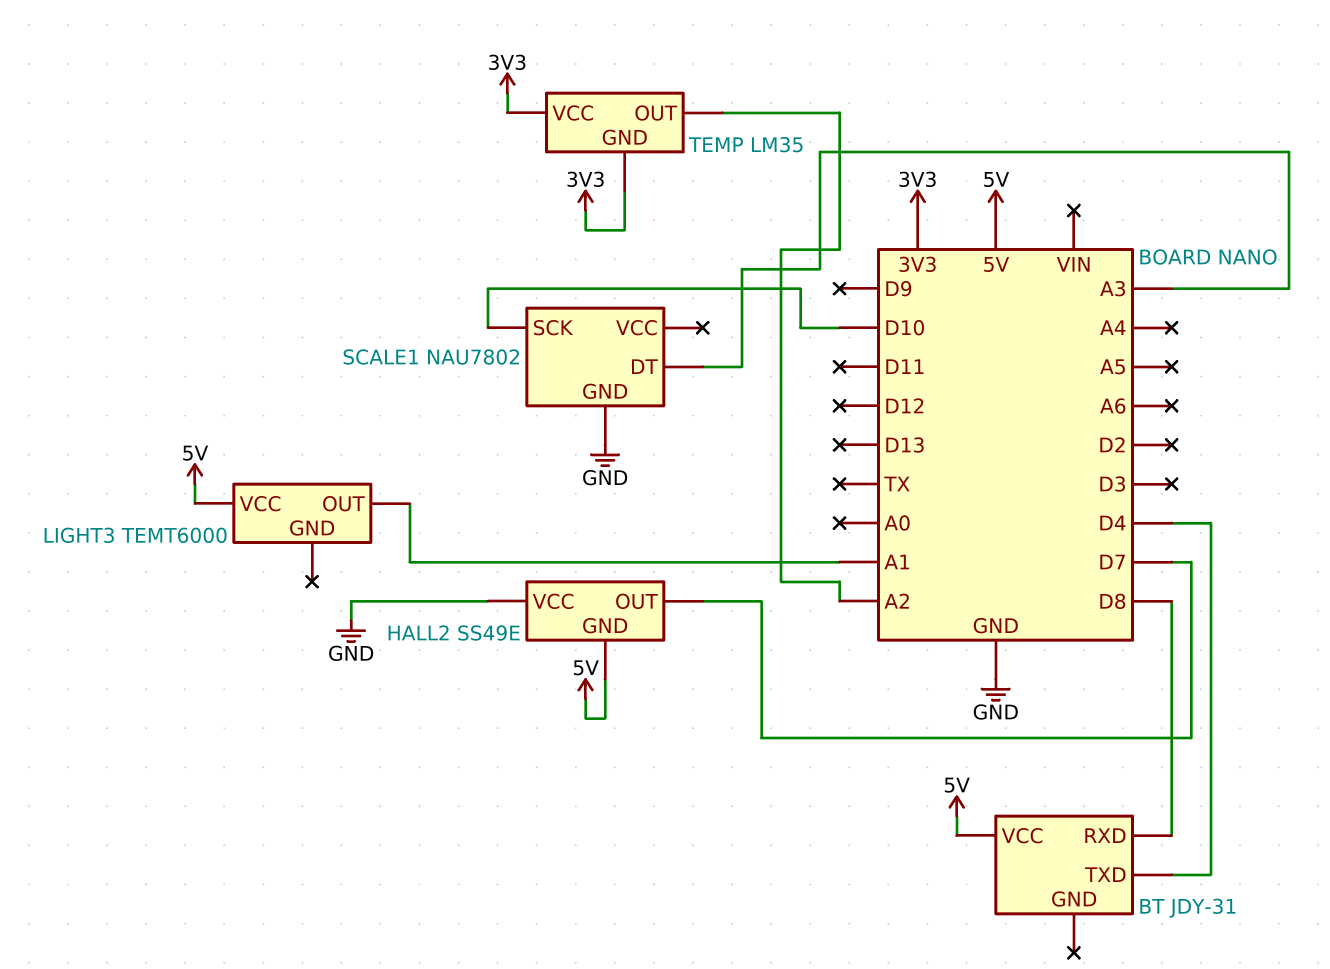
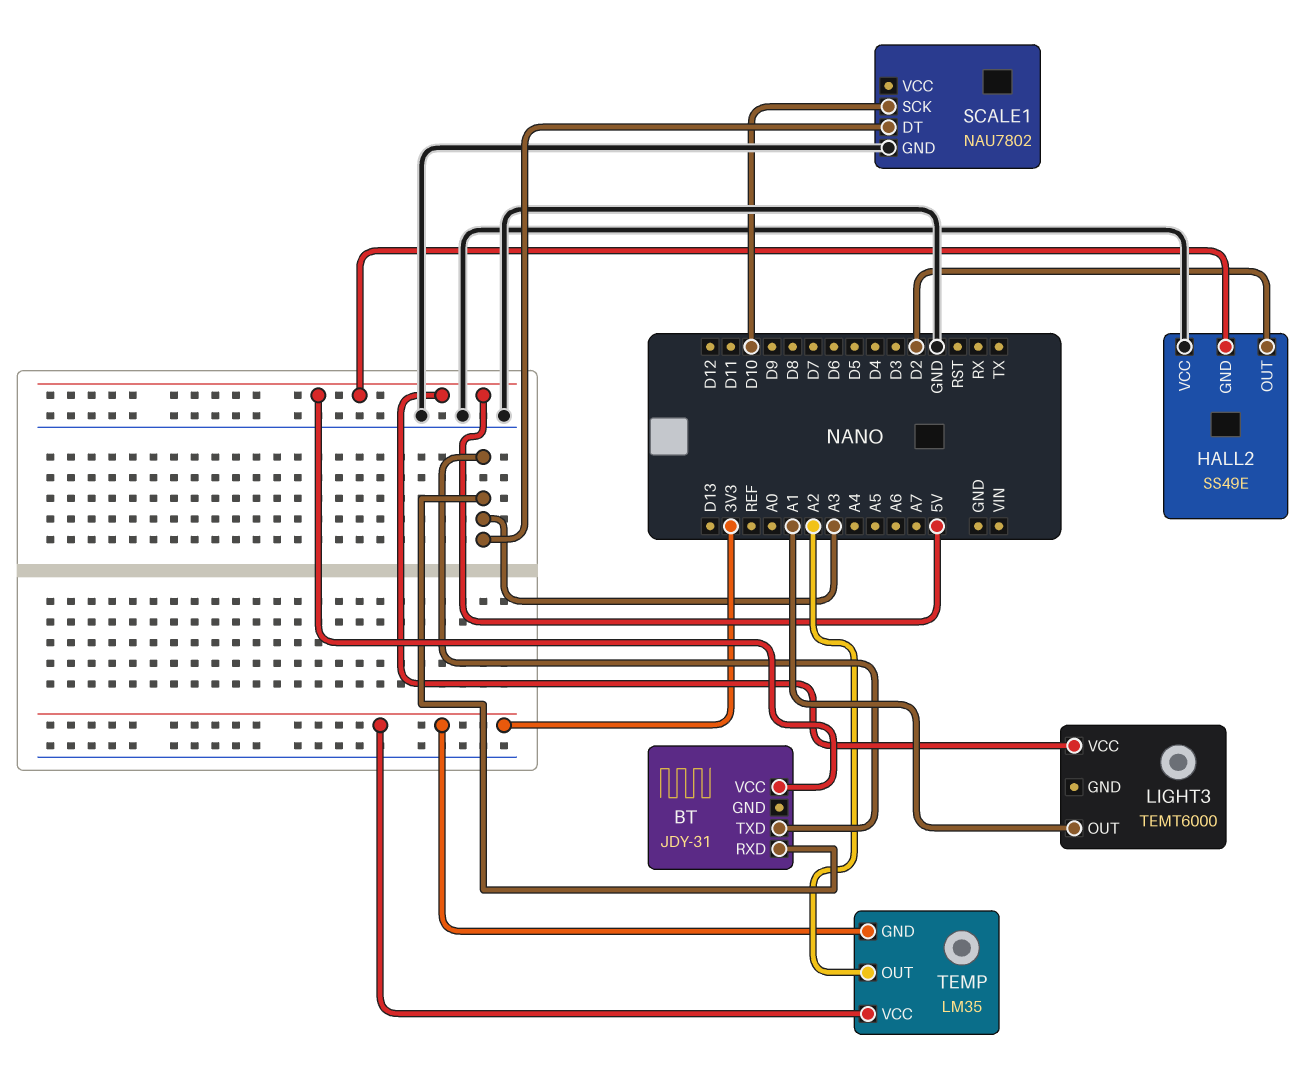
BT pin RXD: D8 -> A3
BT pin TXD: D4 -> A3
HALL2 pin OUT: D7 -> D2

